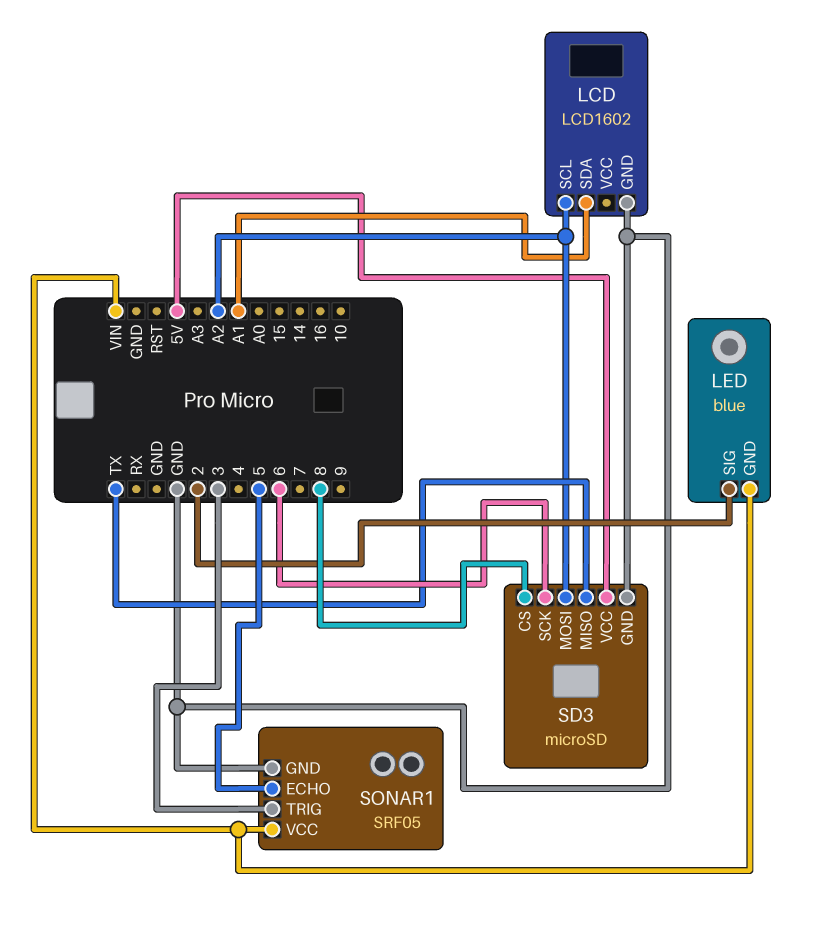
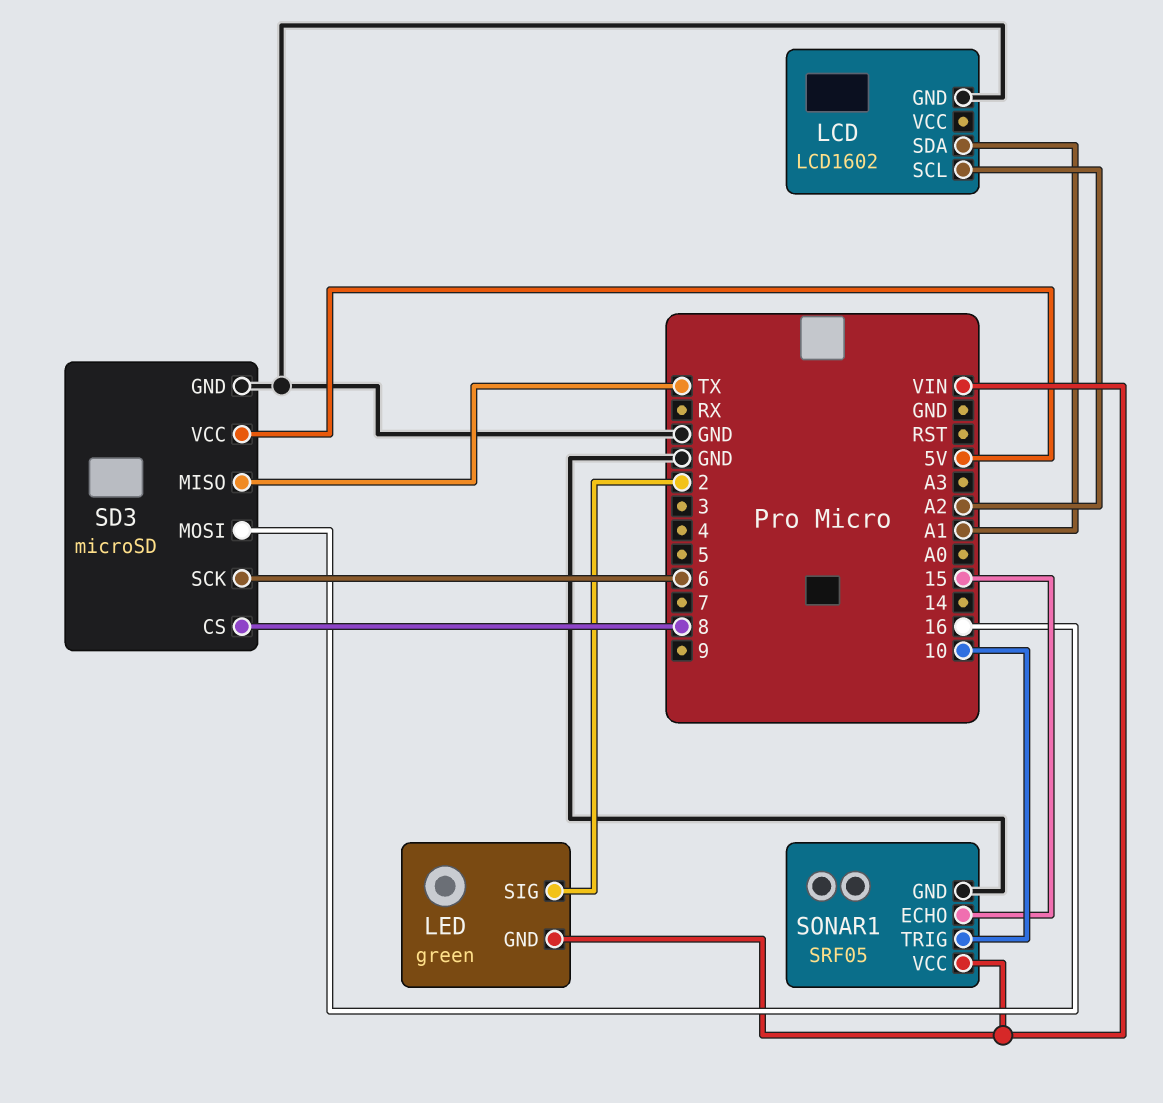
LED: blue -> green
SD3 pin MOSI: A2 -> 16
SONAR1 pin ECHO: 5 -> 15
SONAR1 pin TRIG: 3 -> 10

